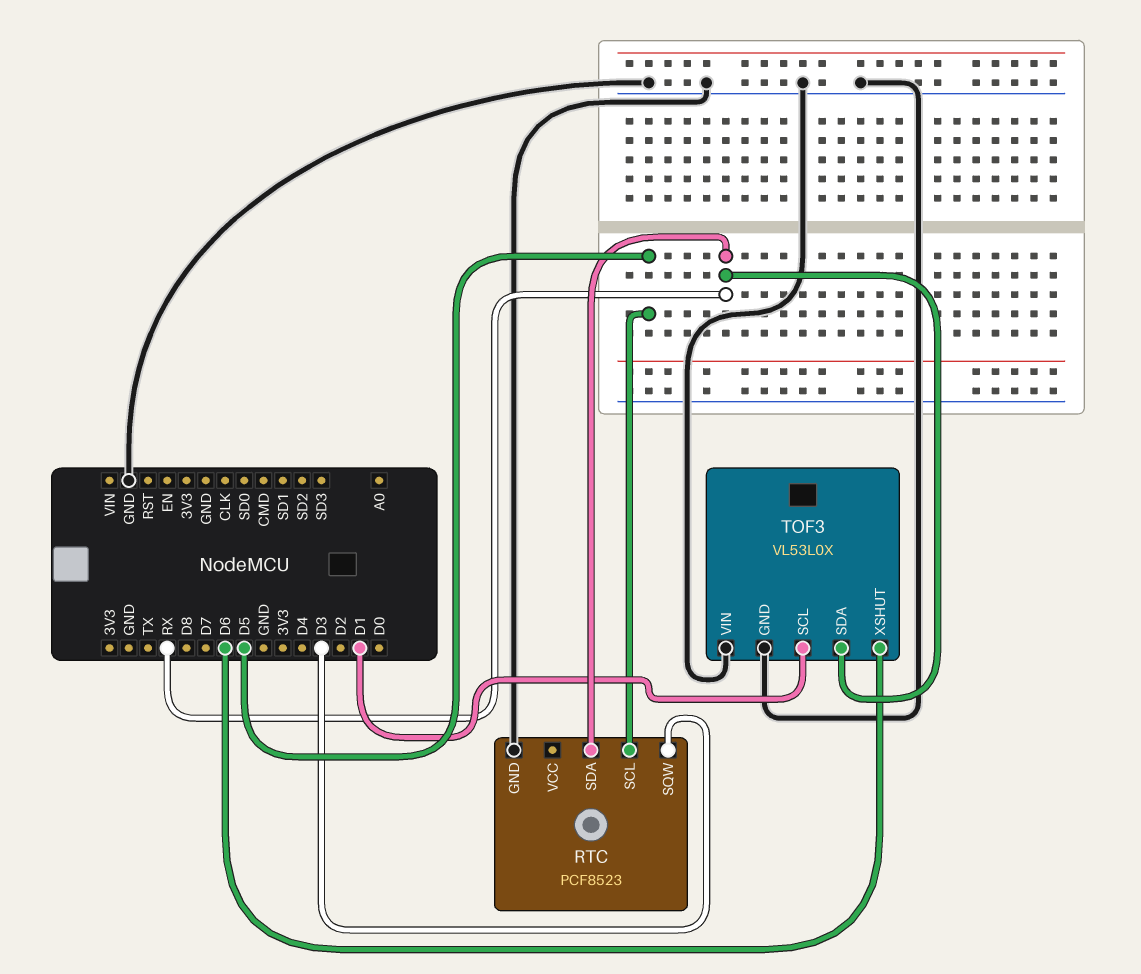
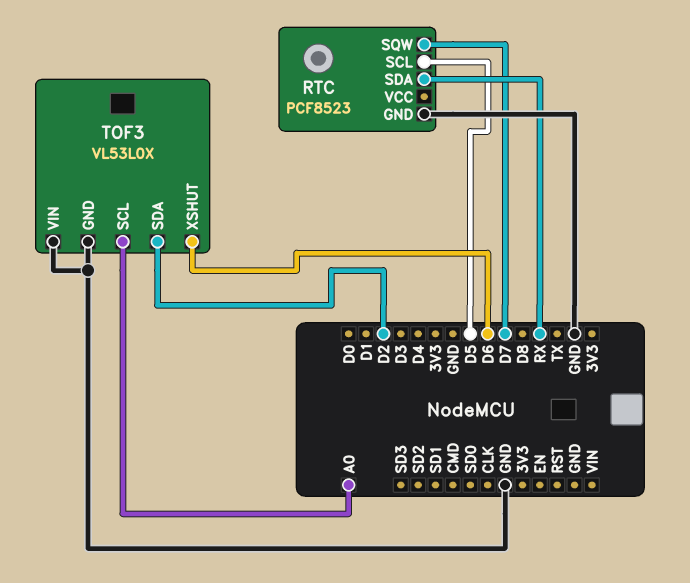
RTC pin SQW: D3 -> D7
TOF3 pin SCL: D1 -> A0
TOF3 pin SDA: RX -> D2

